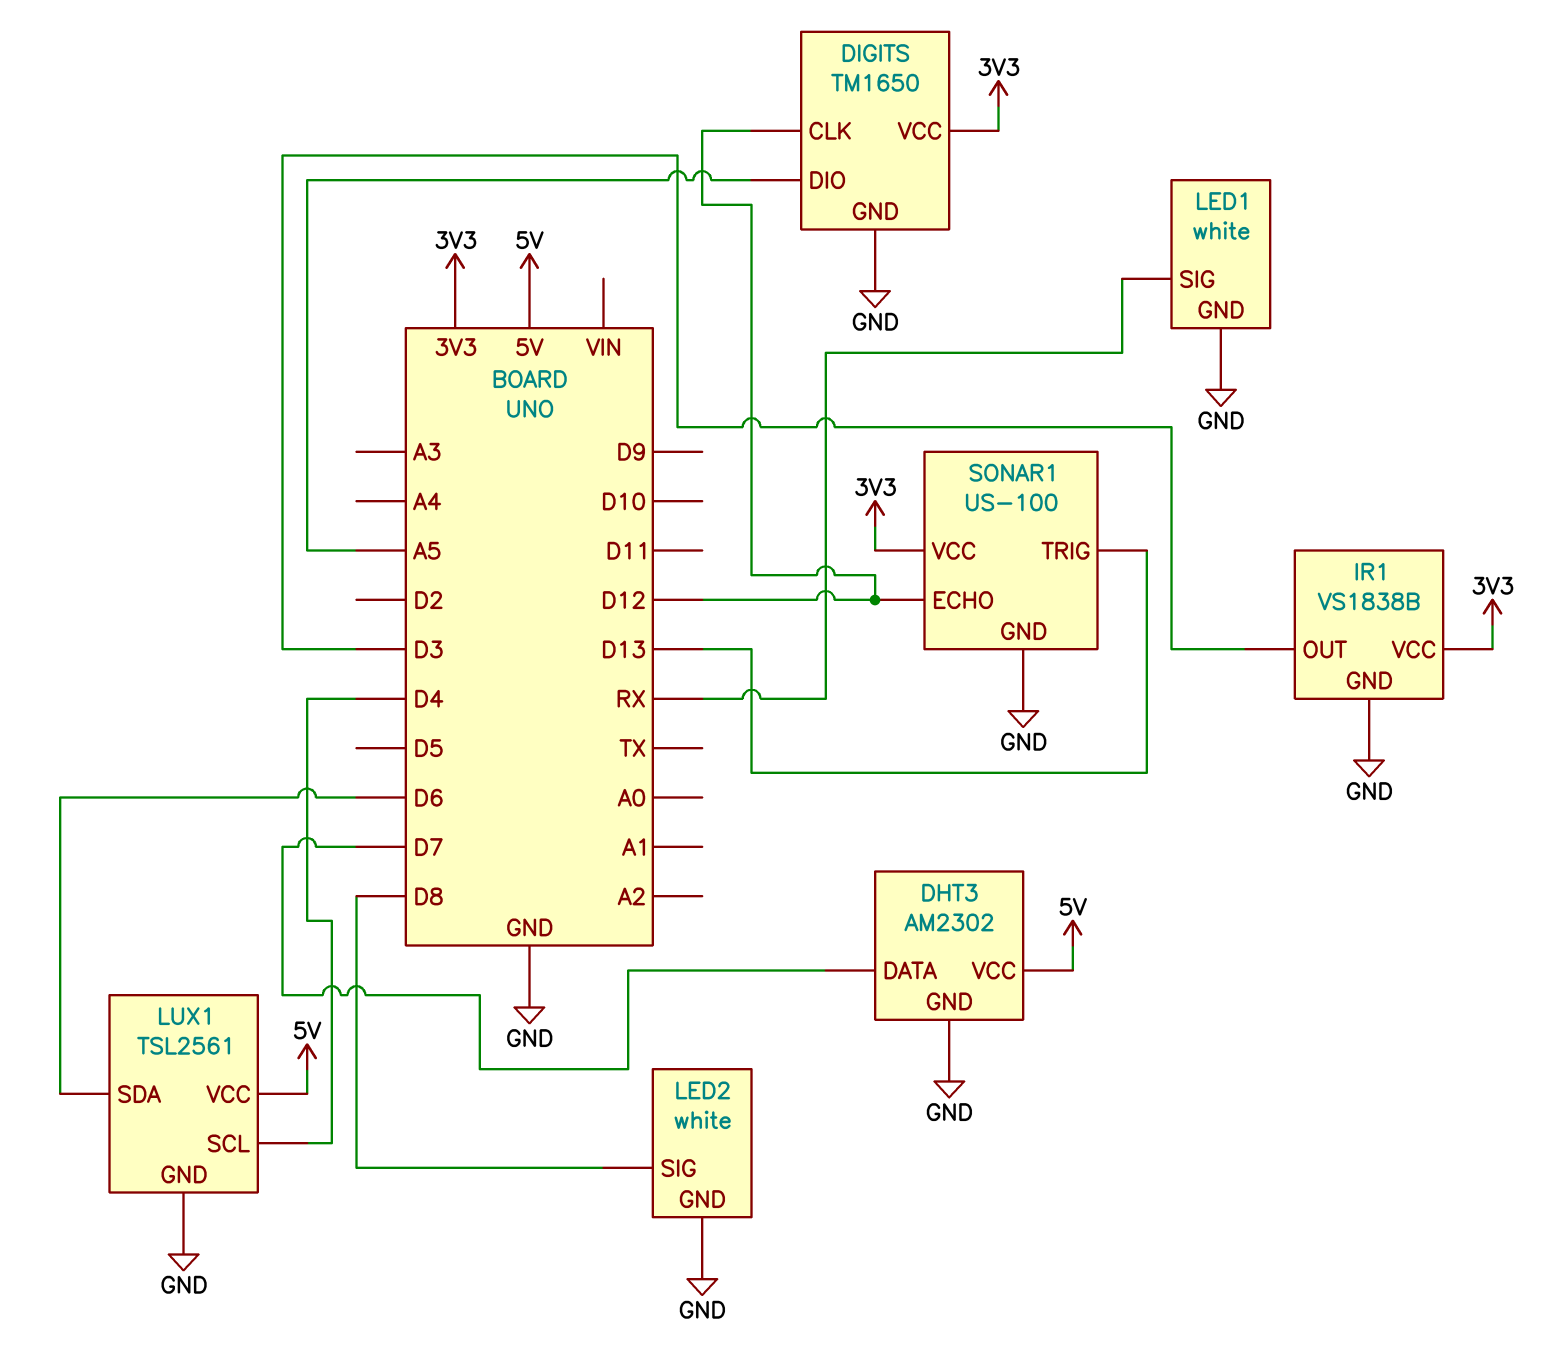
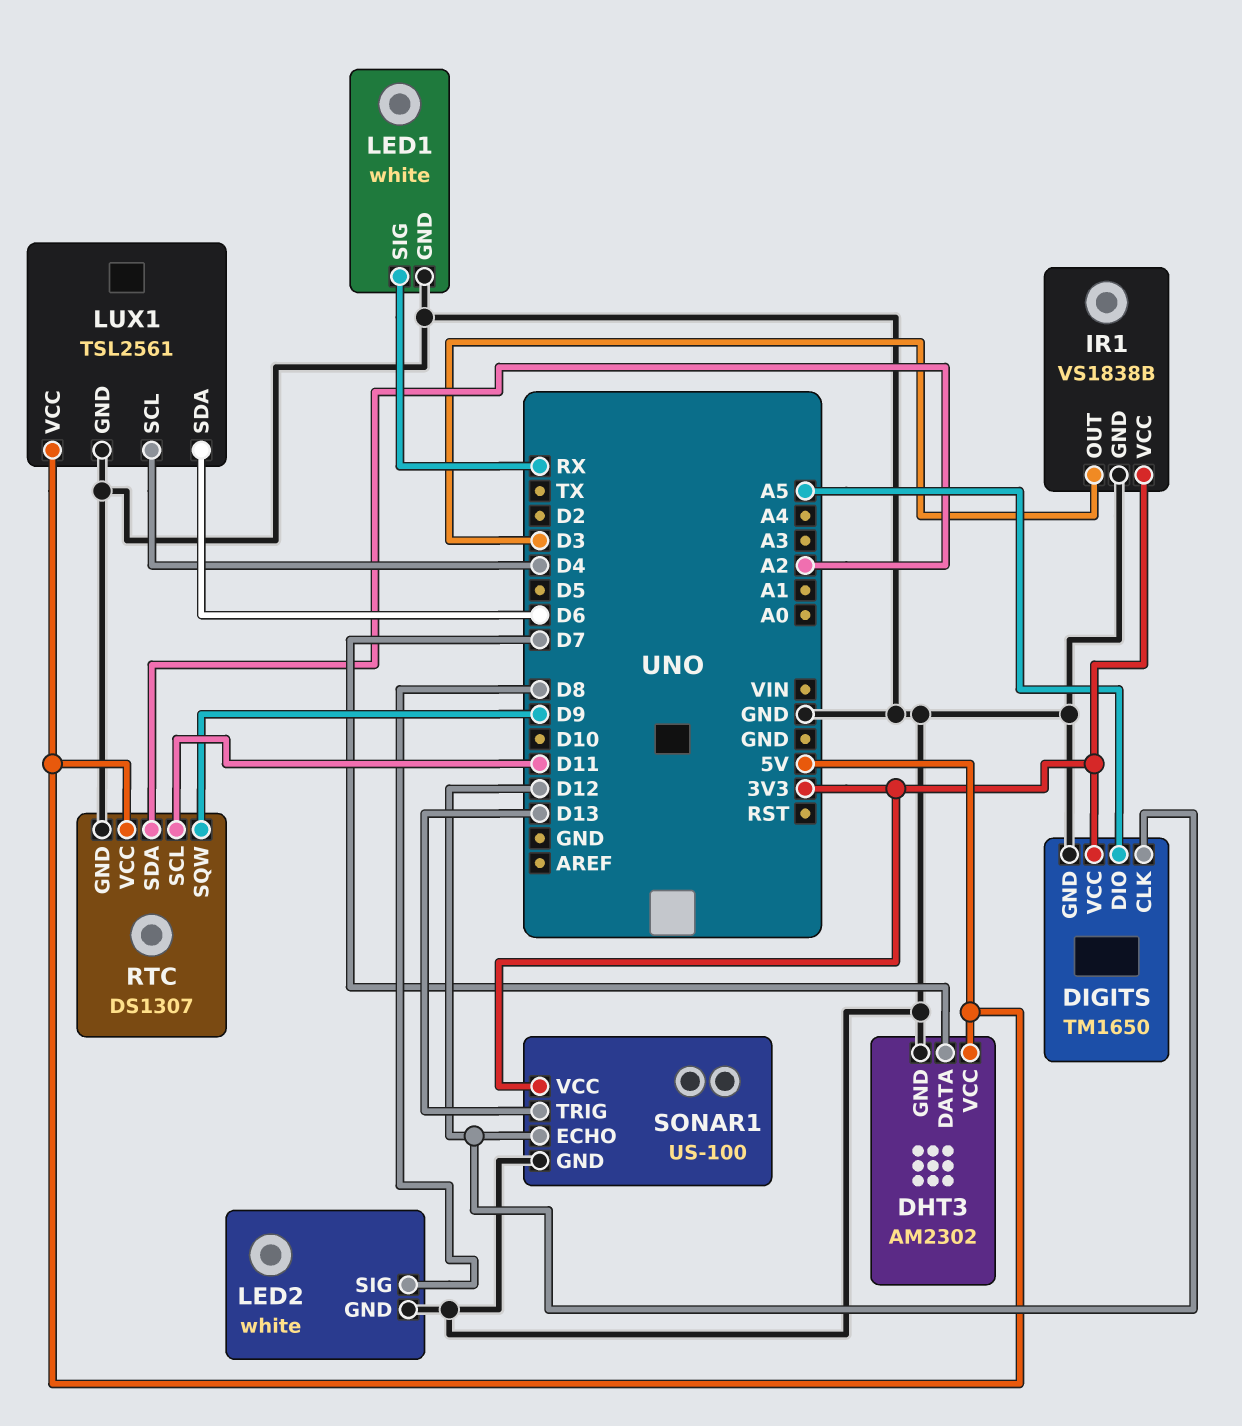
RTC: none -> DS1307
RTC pin GND: none -> GND
RTC pin SCL: none -> D11
RTC pin SDA: none -> A2
RTC pin SQW: none -> D9
RTC pin VCC: none -> 5V

